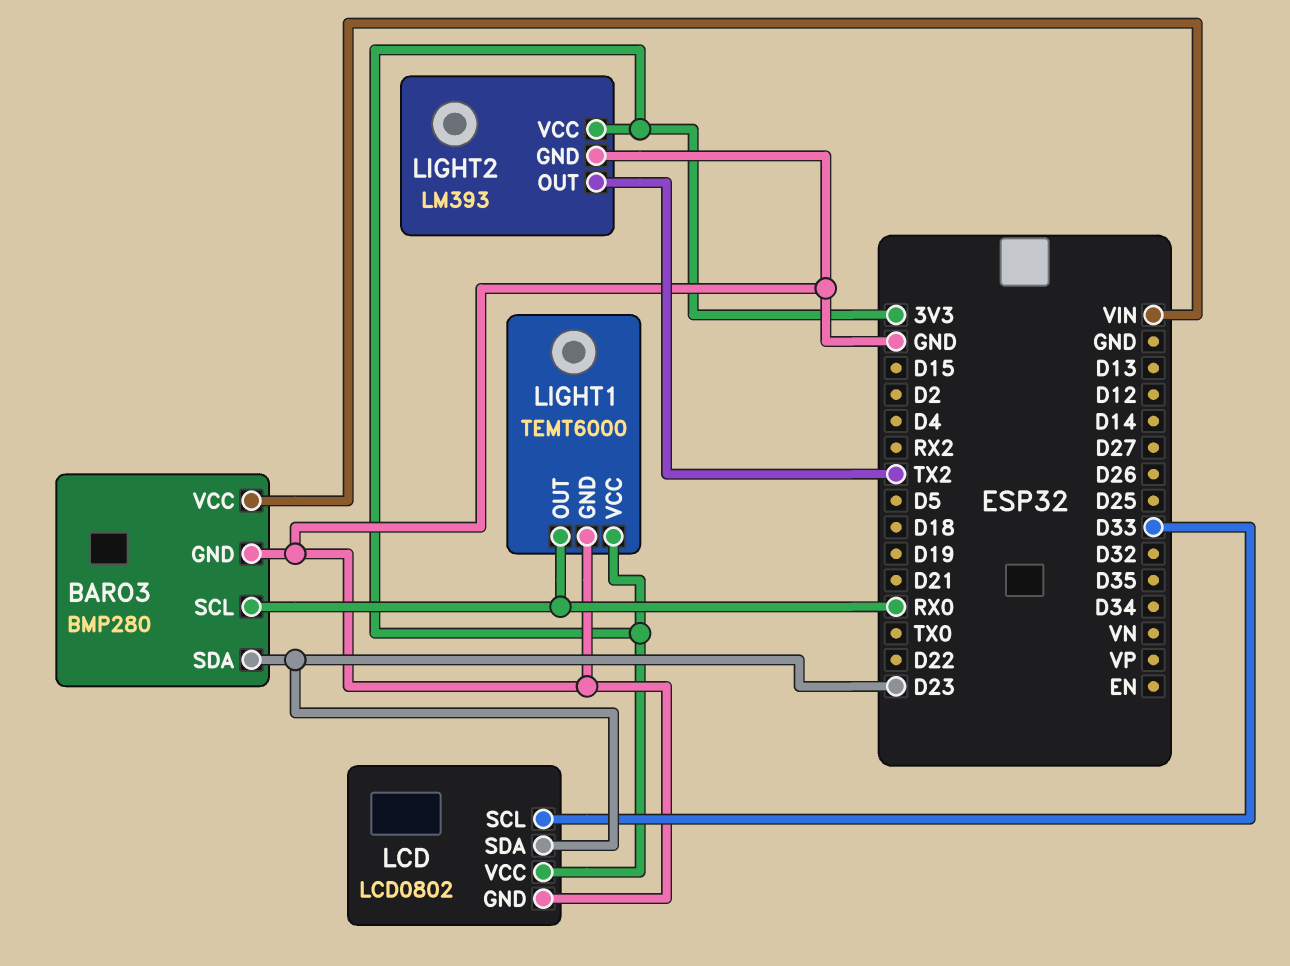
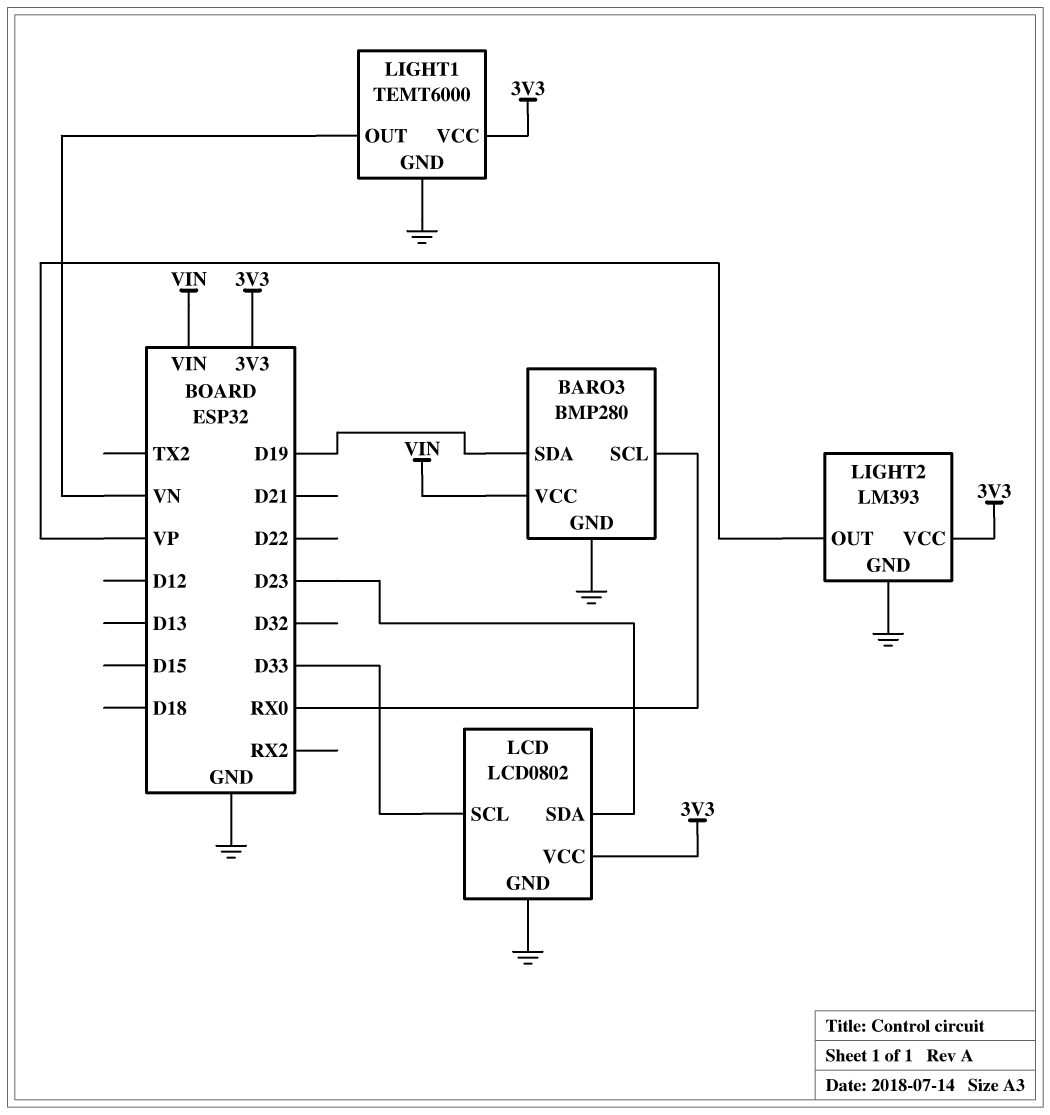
BARO3 pin SDA: D23 -> D19
LIGHT1 pin OUT: RX0 -> VN
LIGHT2 pin OUT: TX2 -> VP

